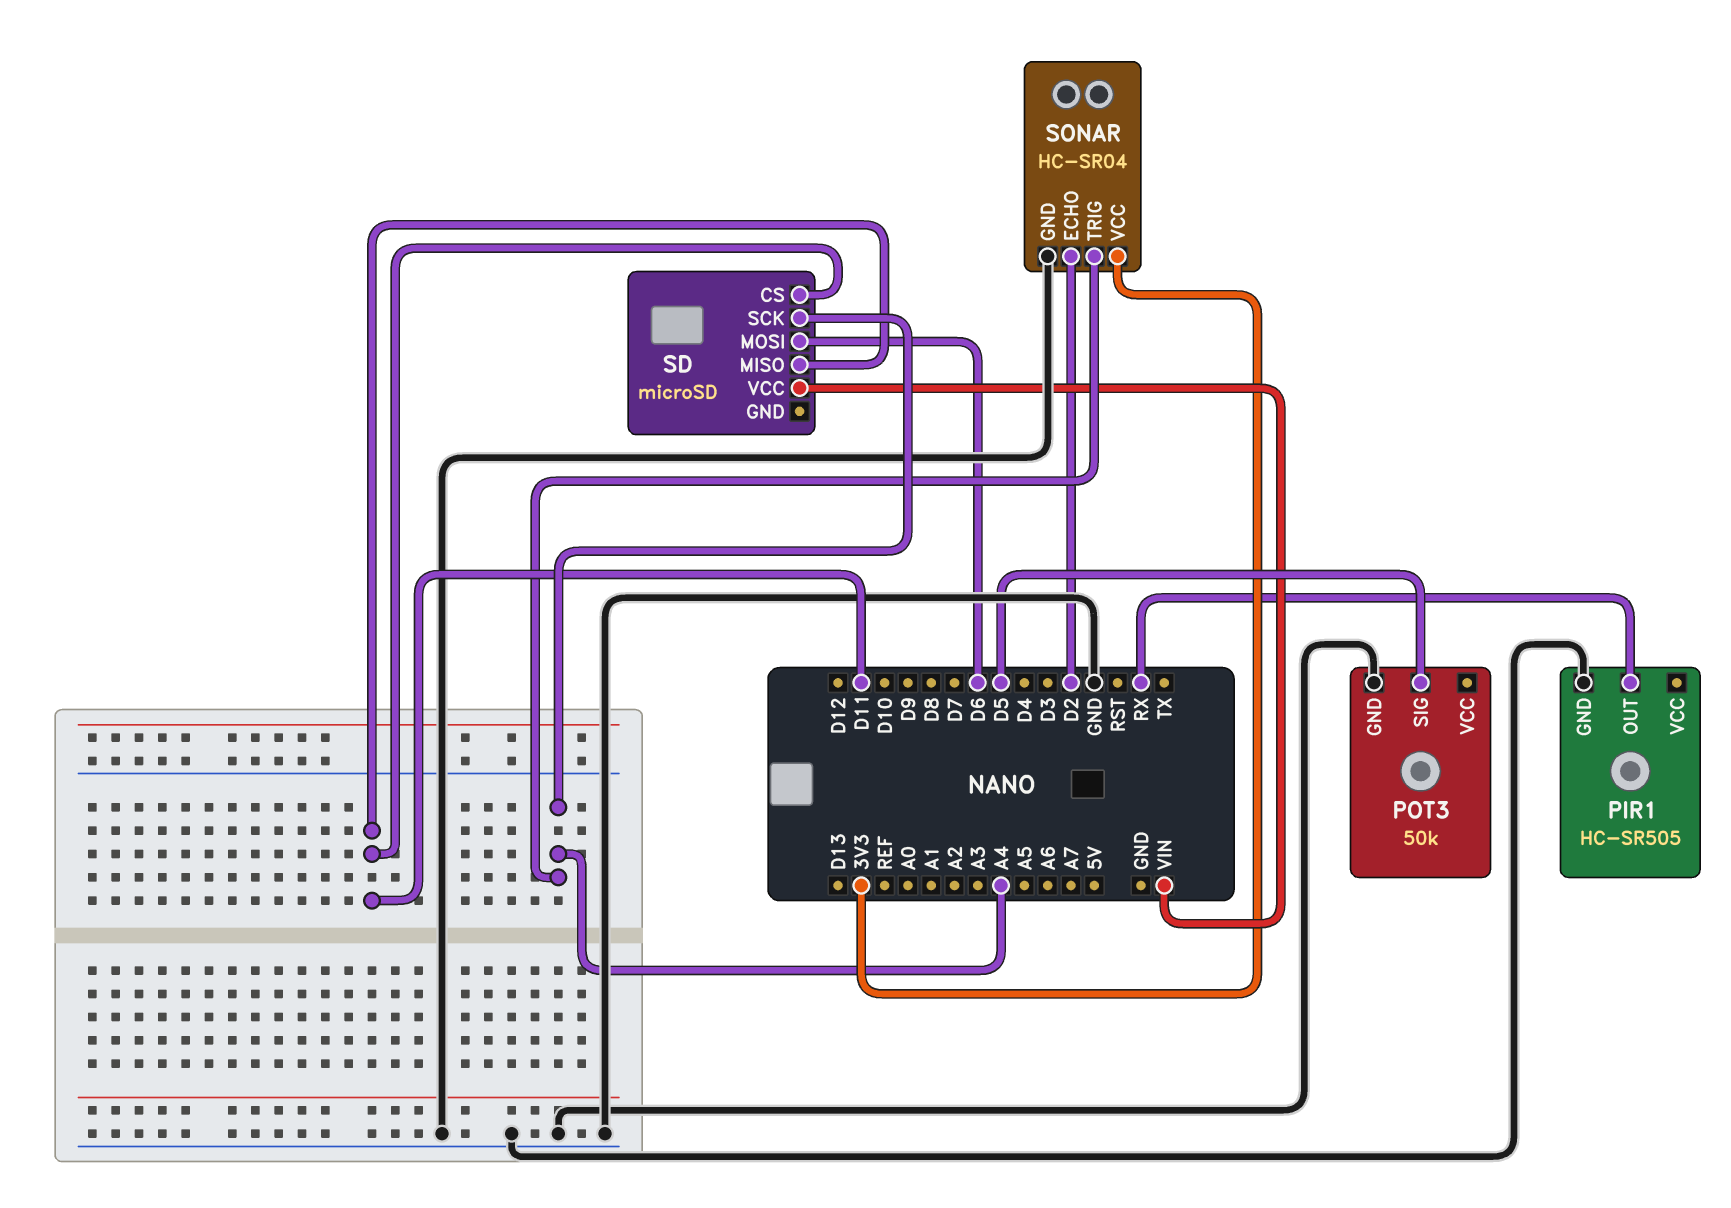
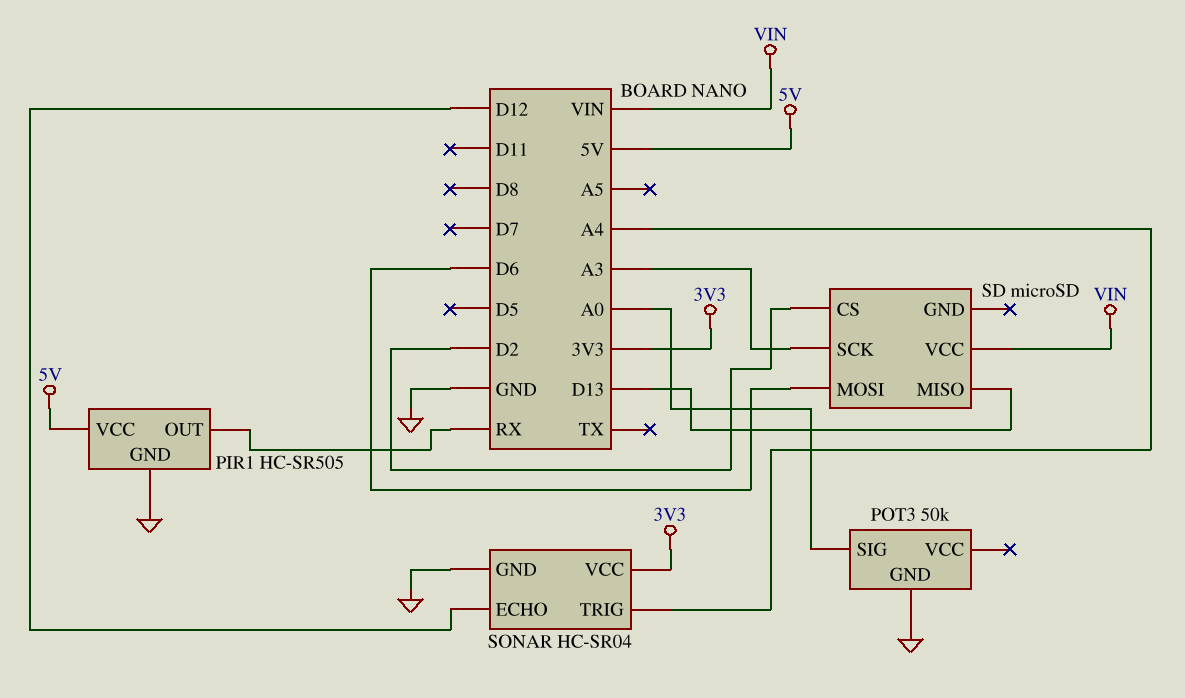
PIR1 pin VCC: none -> 5V
POT3 pin SIG: D5 -> A0
SD pin CS: D11 -> D2
SD pin MISO: D11 -> D13
SD pin SCK: A4 -> A3
SONAR pin ECHO: D2 -> D12

